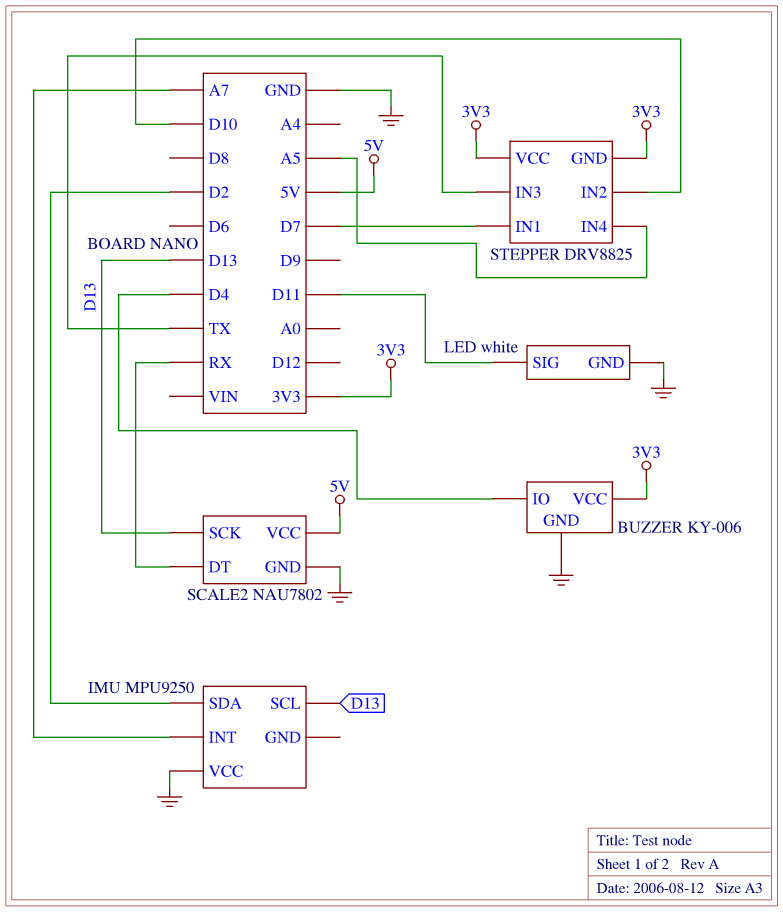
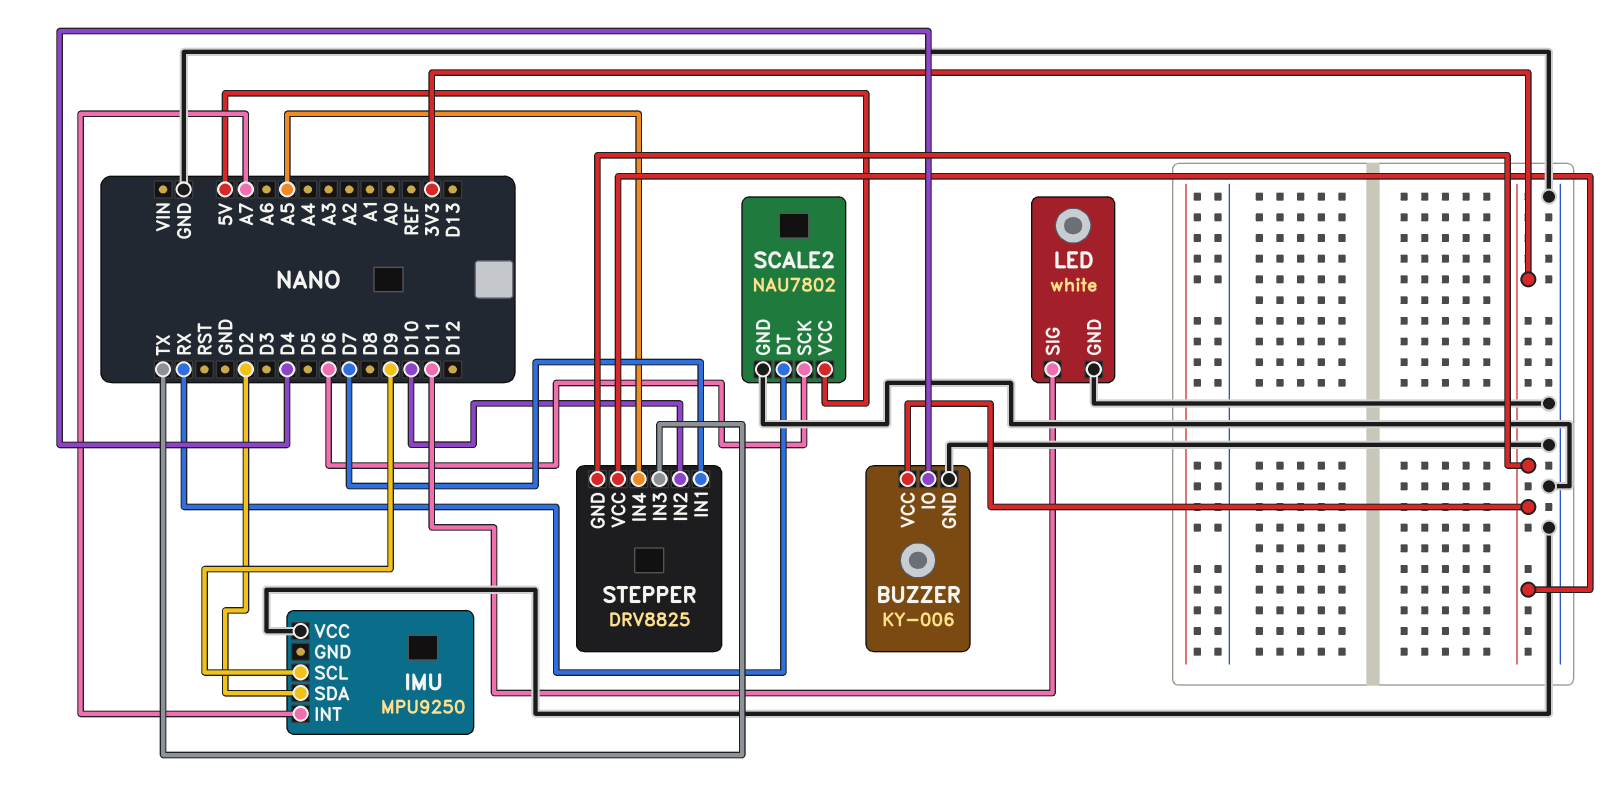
IMU pin SCL: D13 -> D9
SCALE2 pin SCK: D13 -> D6

